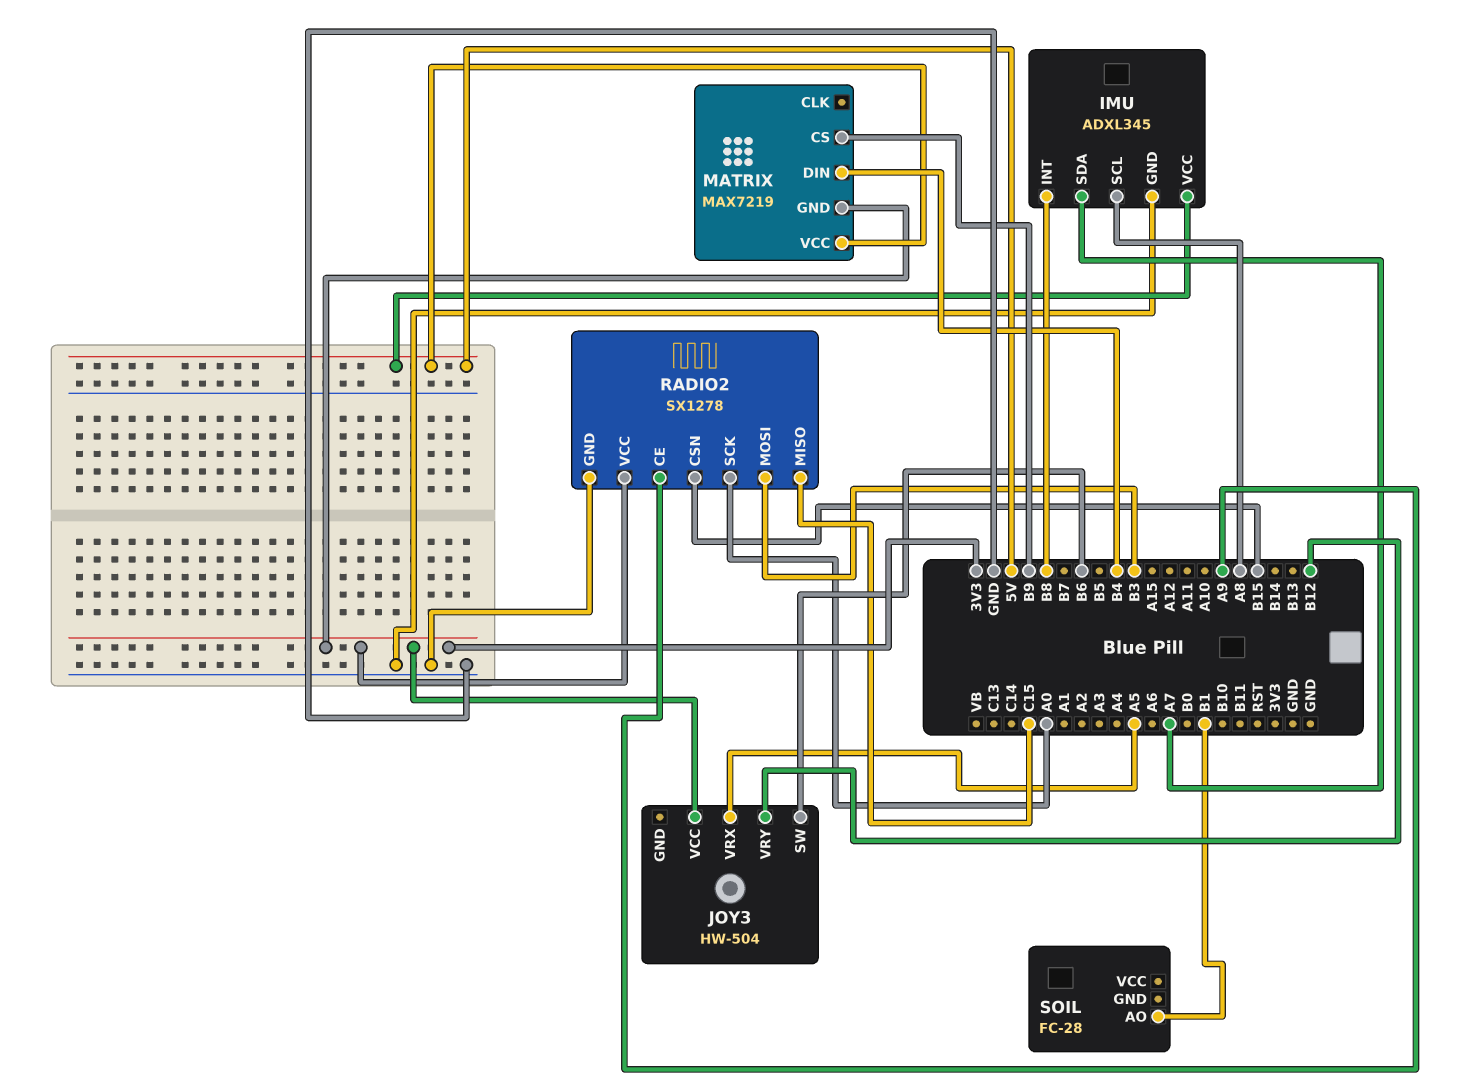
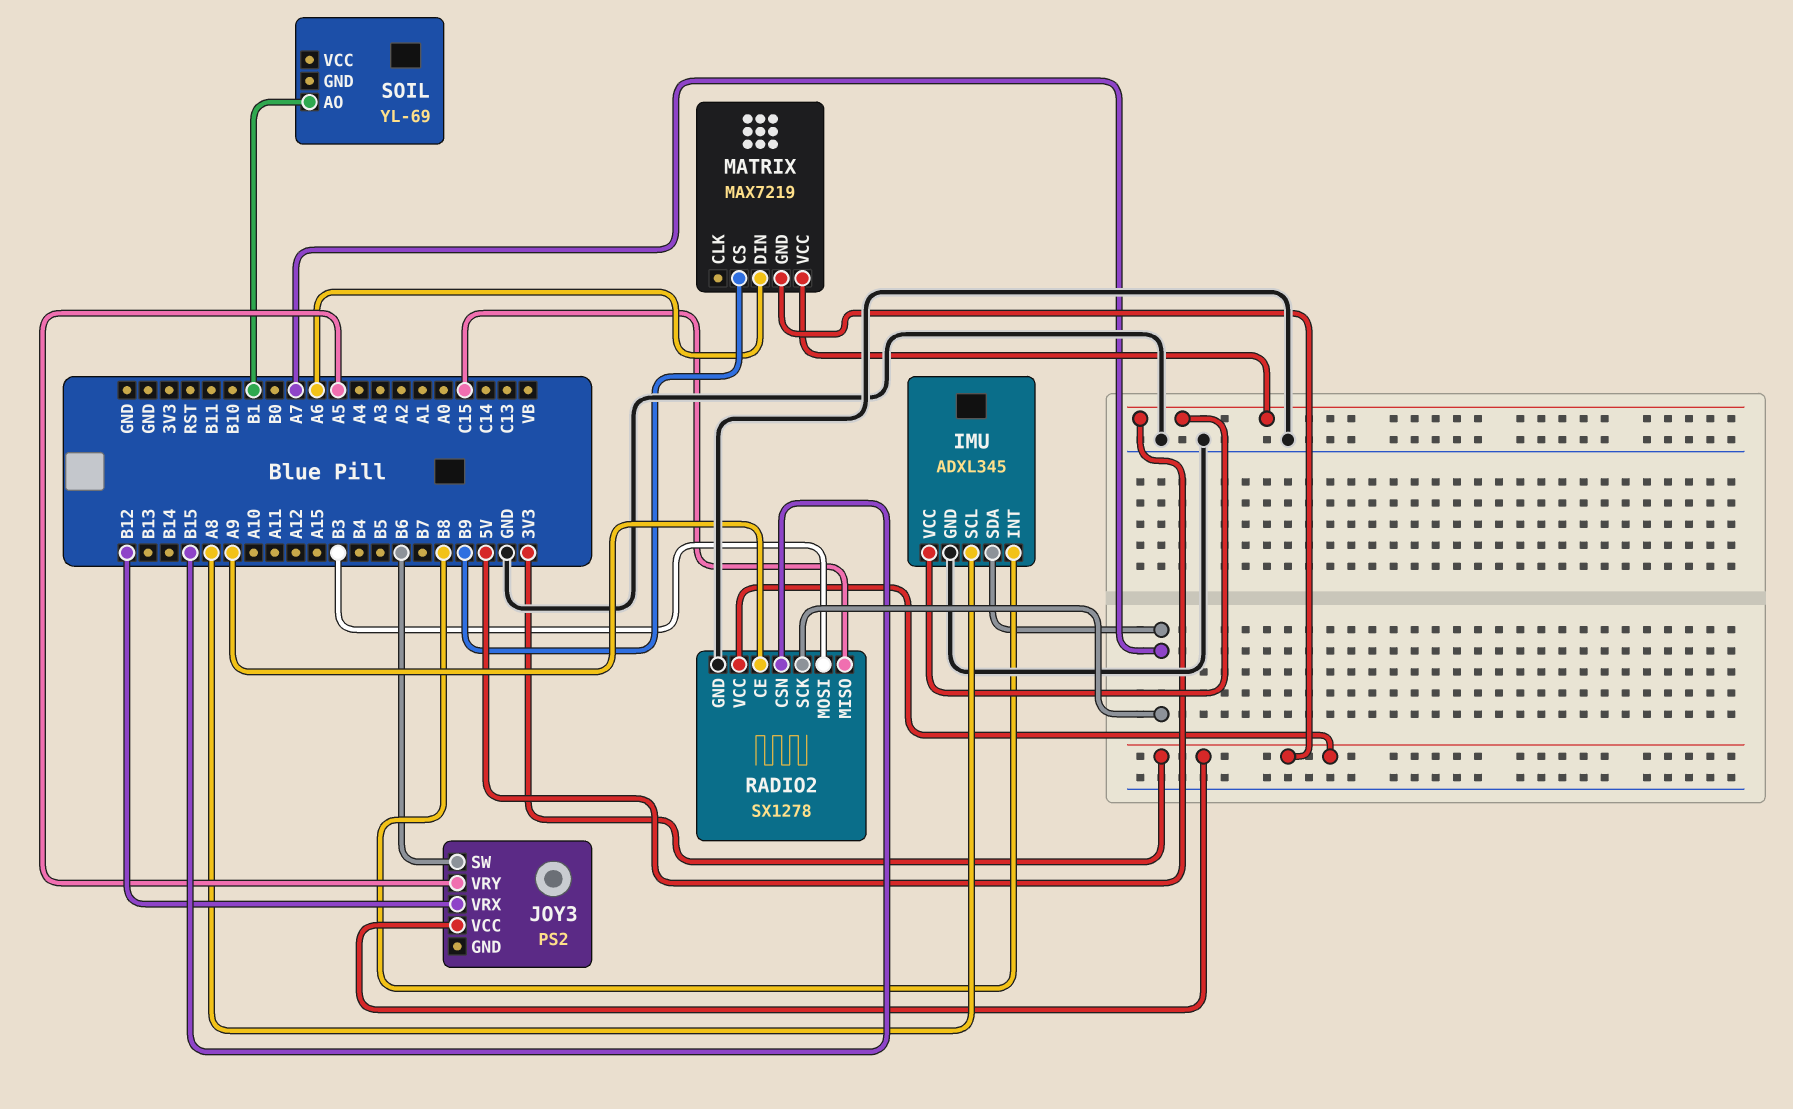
JOY3: HW-504 -> PS2
JOY3 pin VRX: A5 -> B12
JOY3 pin VRY: B12 -> A5
MATRIX pin DIN: B4 -> A6
RADIO2 pin SCK: A0 -> A7
SOIL: FC-28 -> YL-69

